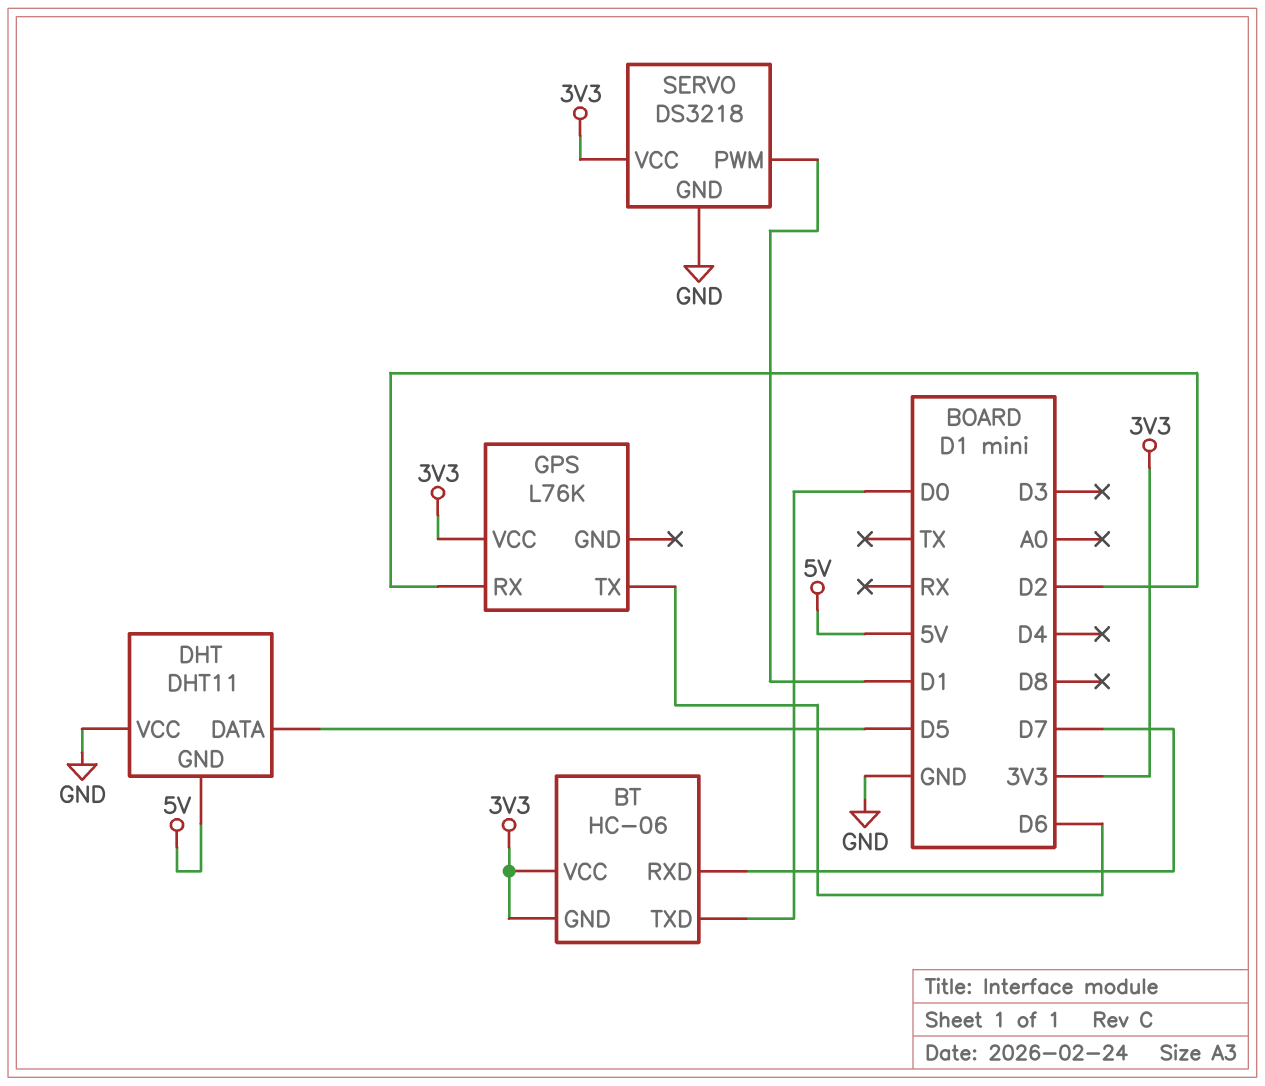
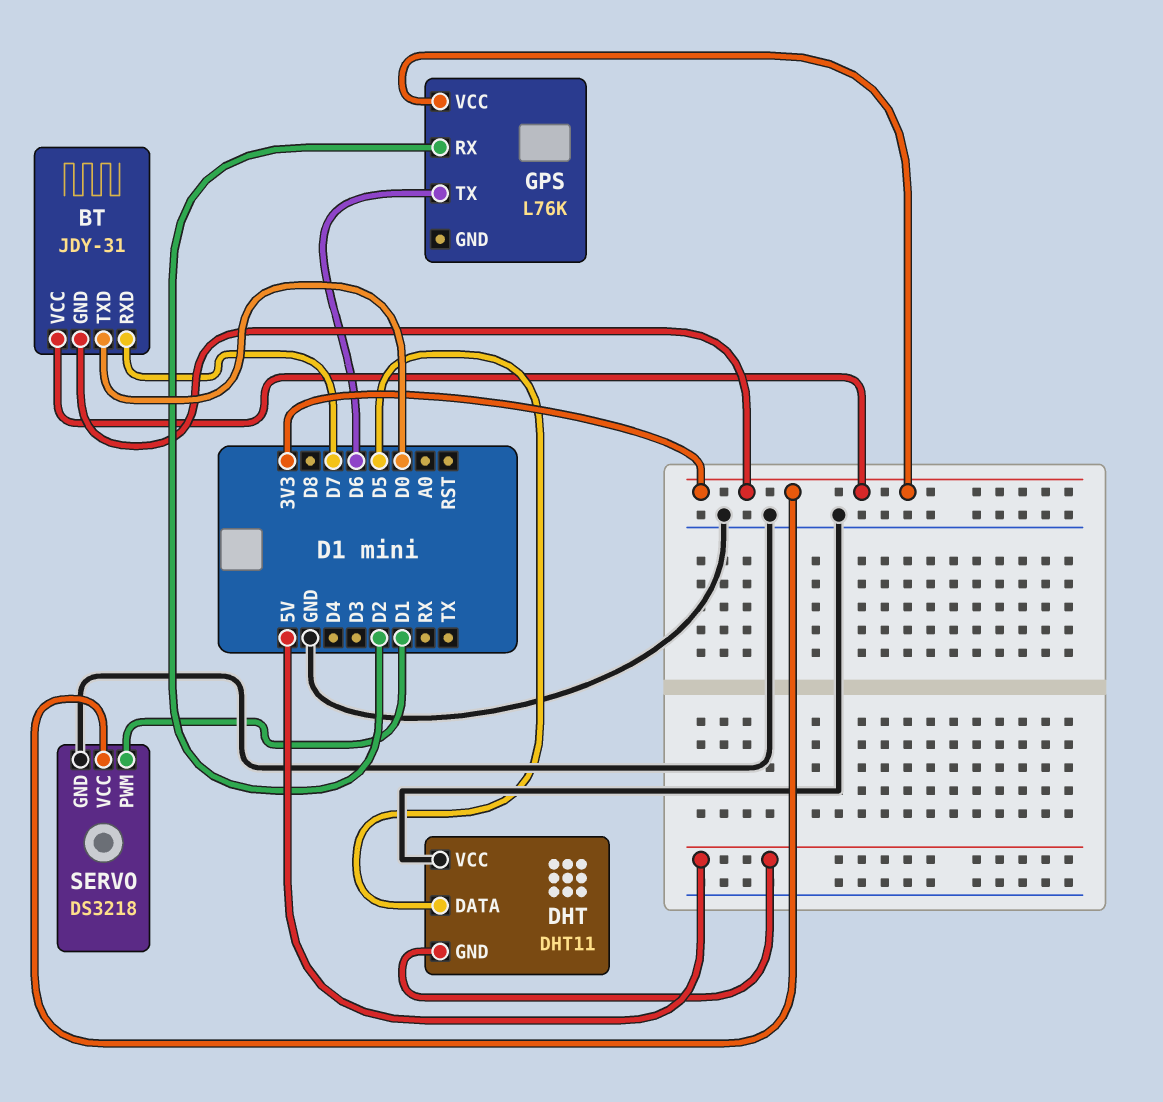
BT: HC-06 -> JDY-31

